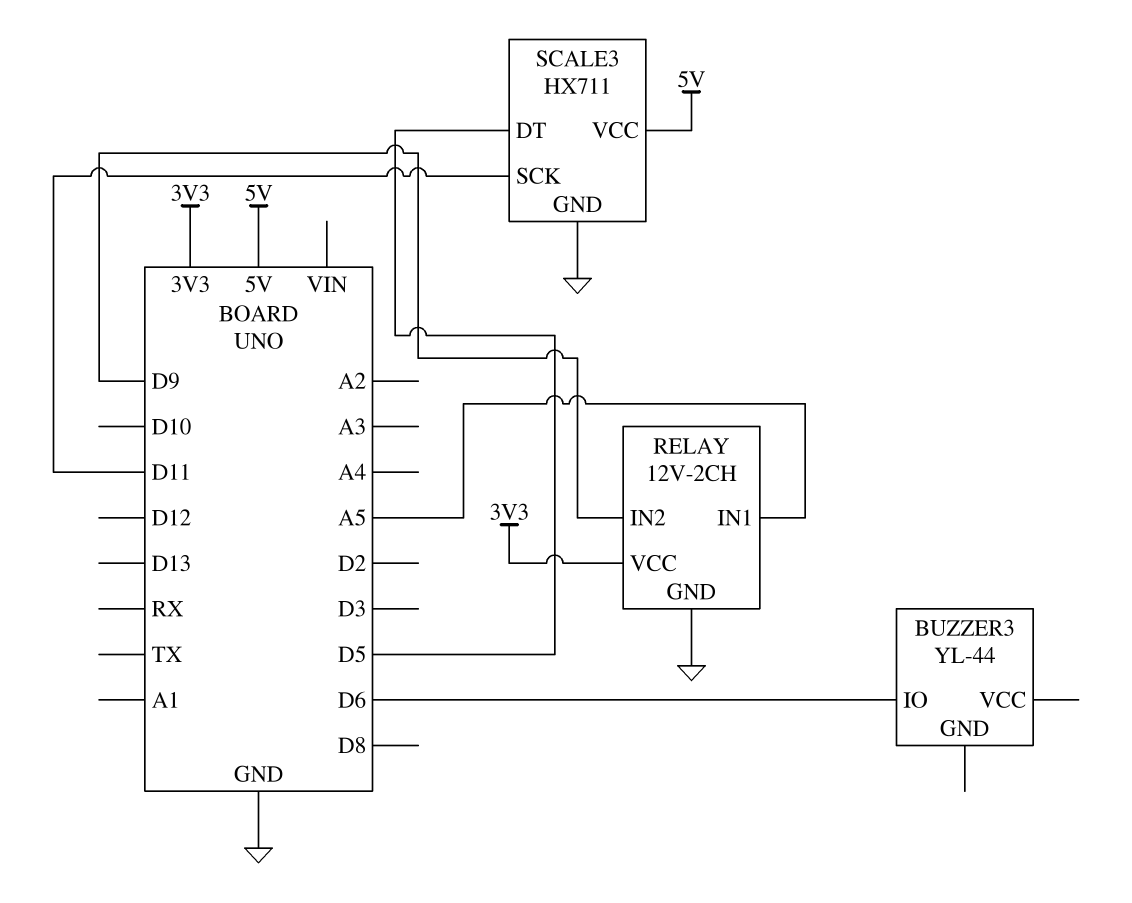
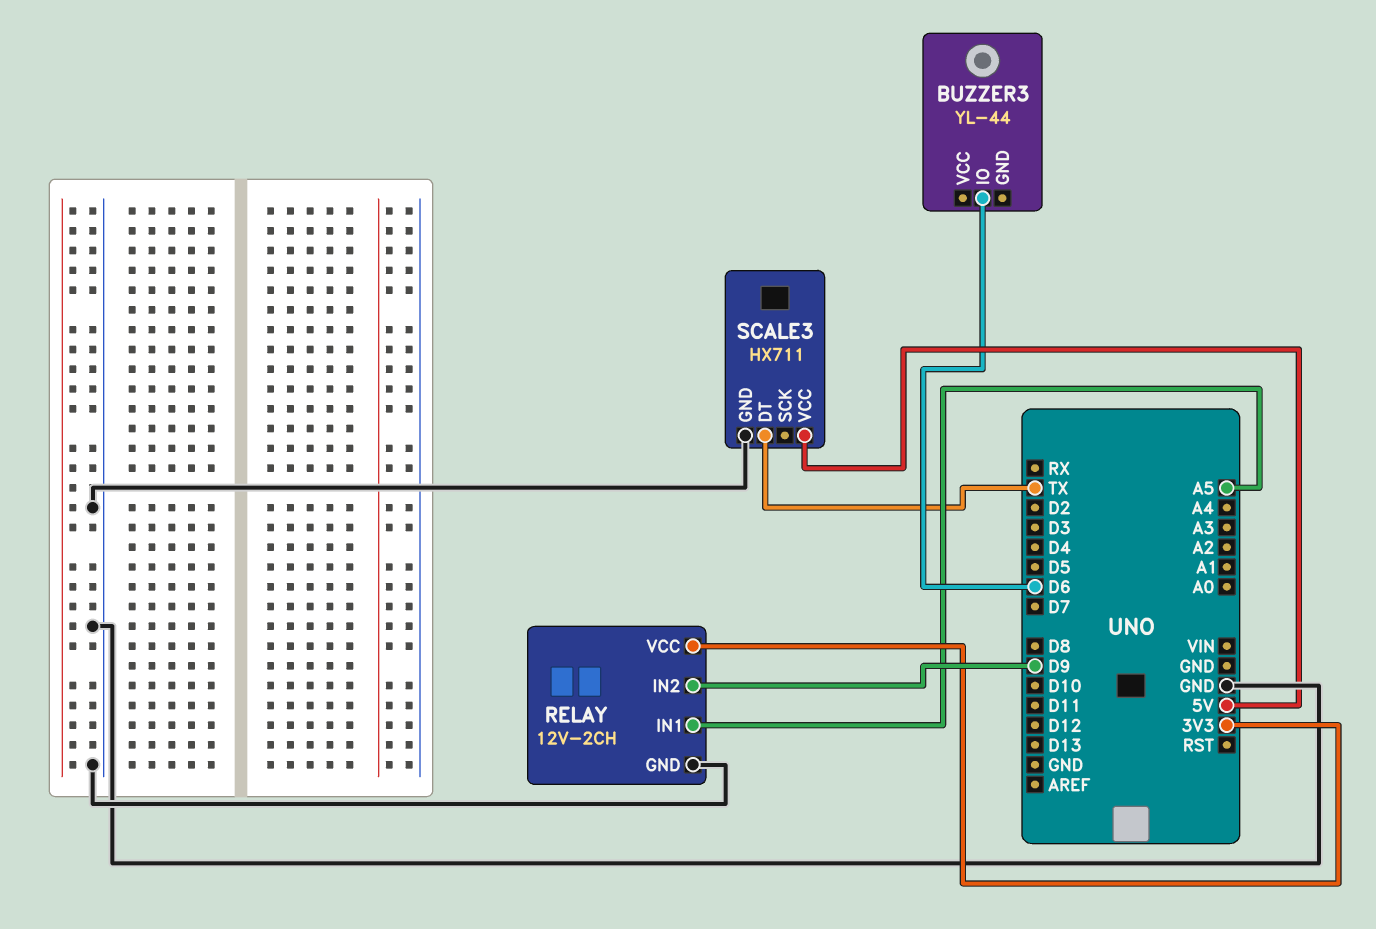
SCALE3 pin DT: D5 -> TX
SCALE3 pin SCK: D11 -> none

